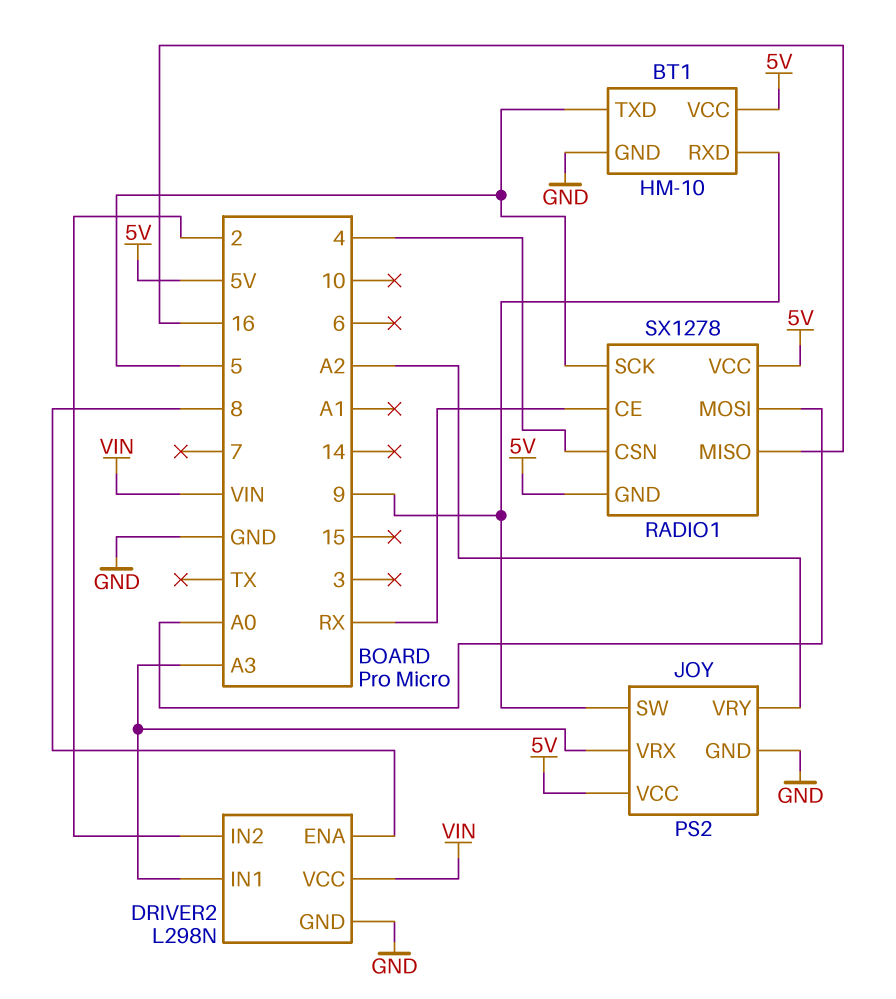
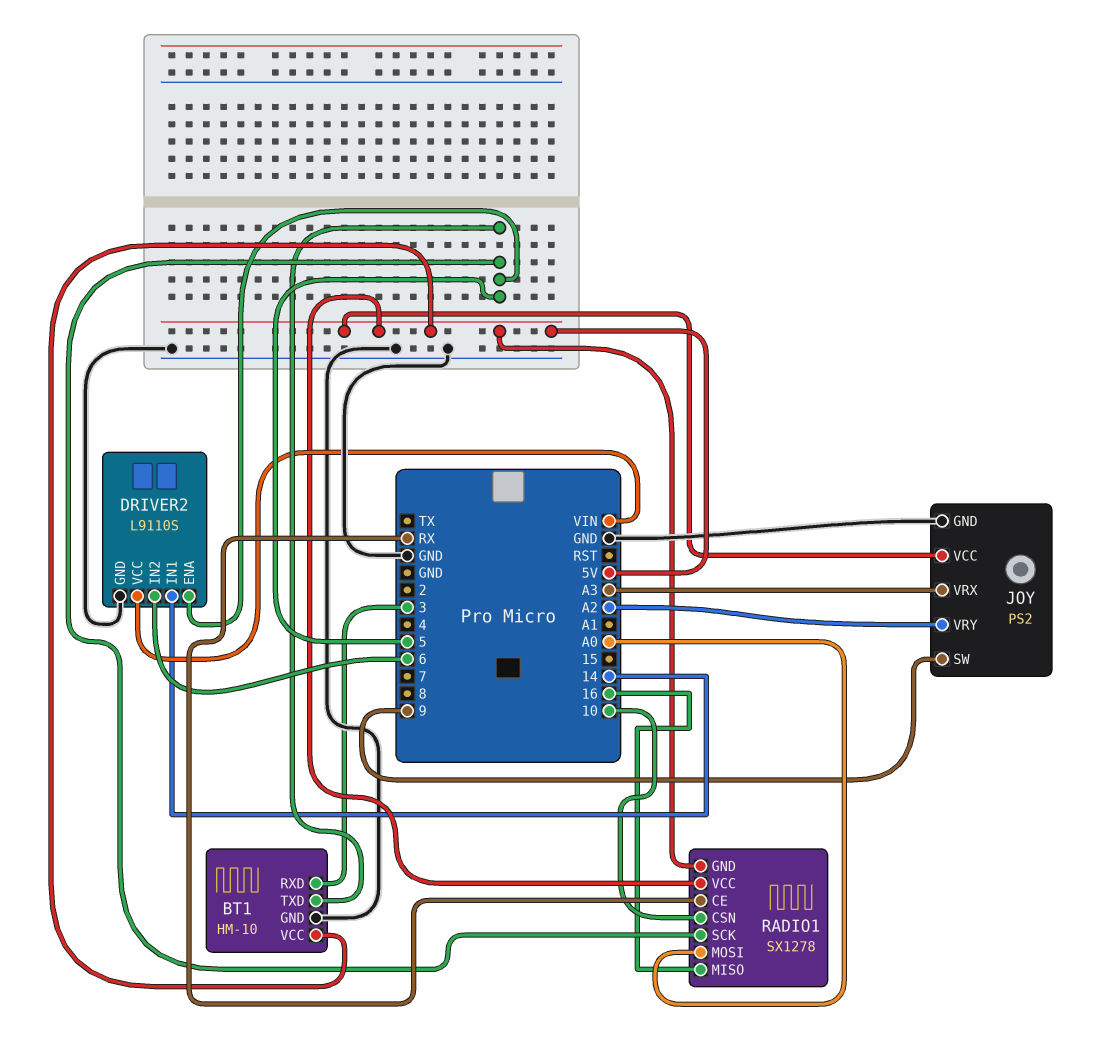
BT1 pin RXD: 9 -> 3
DRIVER2: L298N -> L9110S
DRIVER2 pin ENA: 8 -> 5
DRIVER2 pin IN1: A3 -> 14
DRIVER2 pin IN2: 2 -> 6
RADIO1 pin CSN: 4 -> 10

